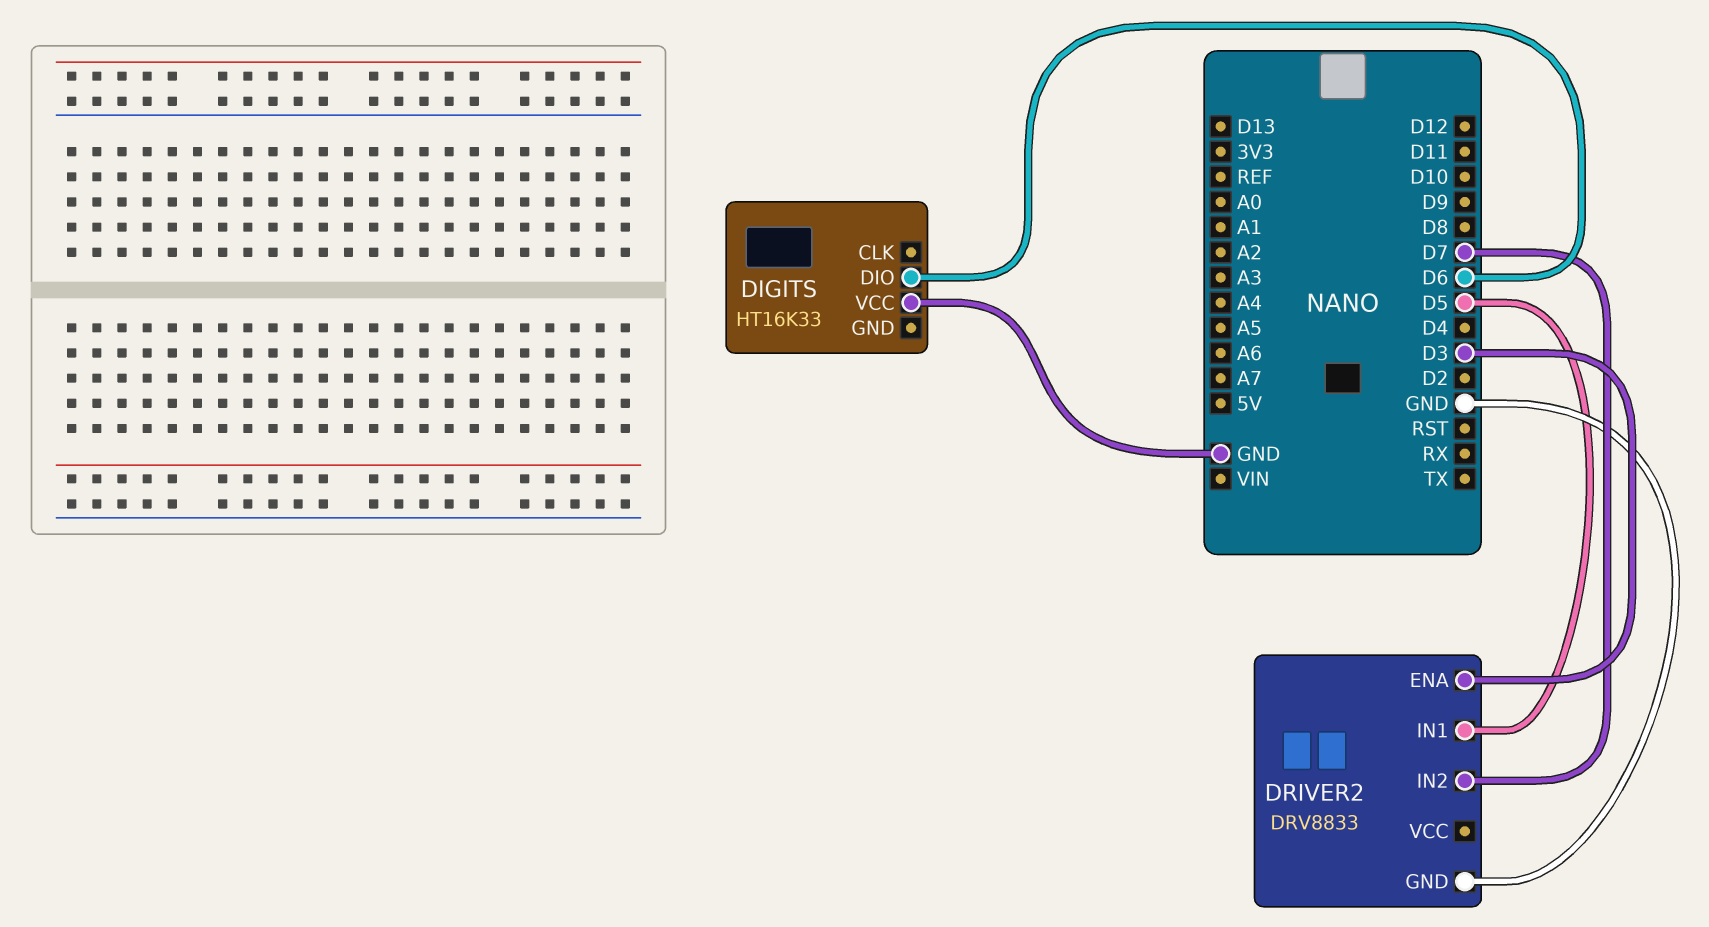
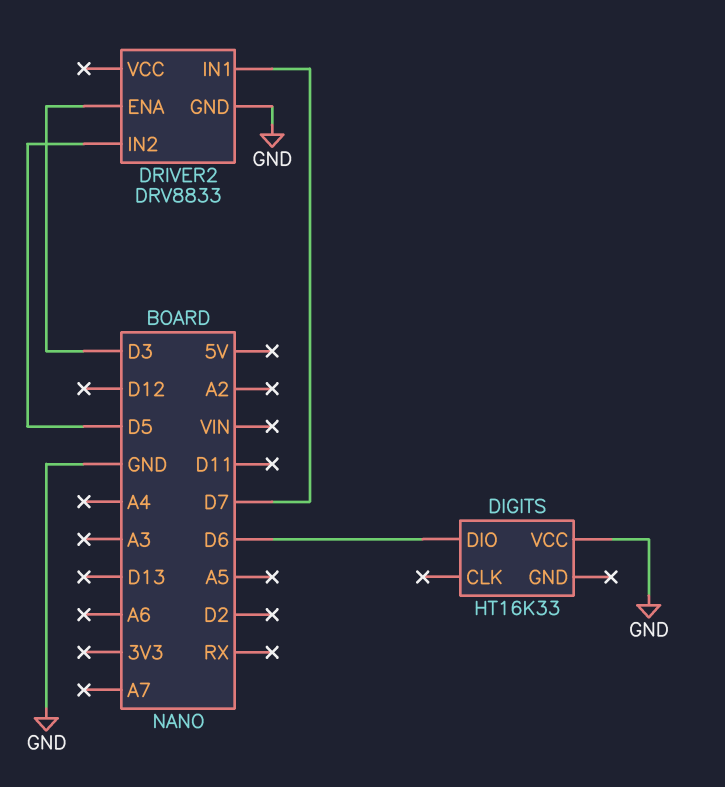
DRIVER2 pin IN1: D5 -> D7
DRIVER2 pin IN2: D7 -> D5

